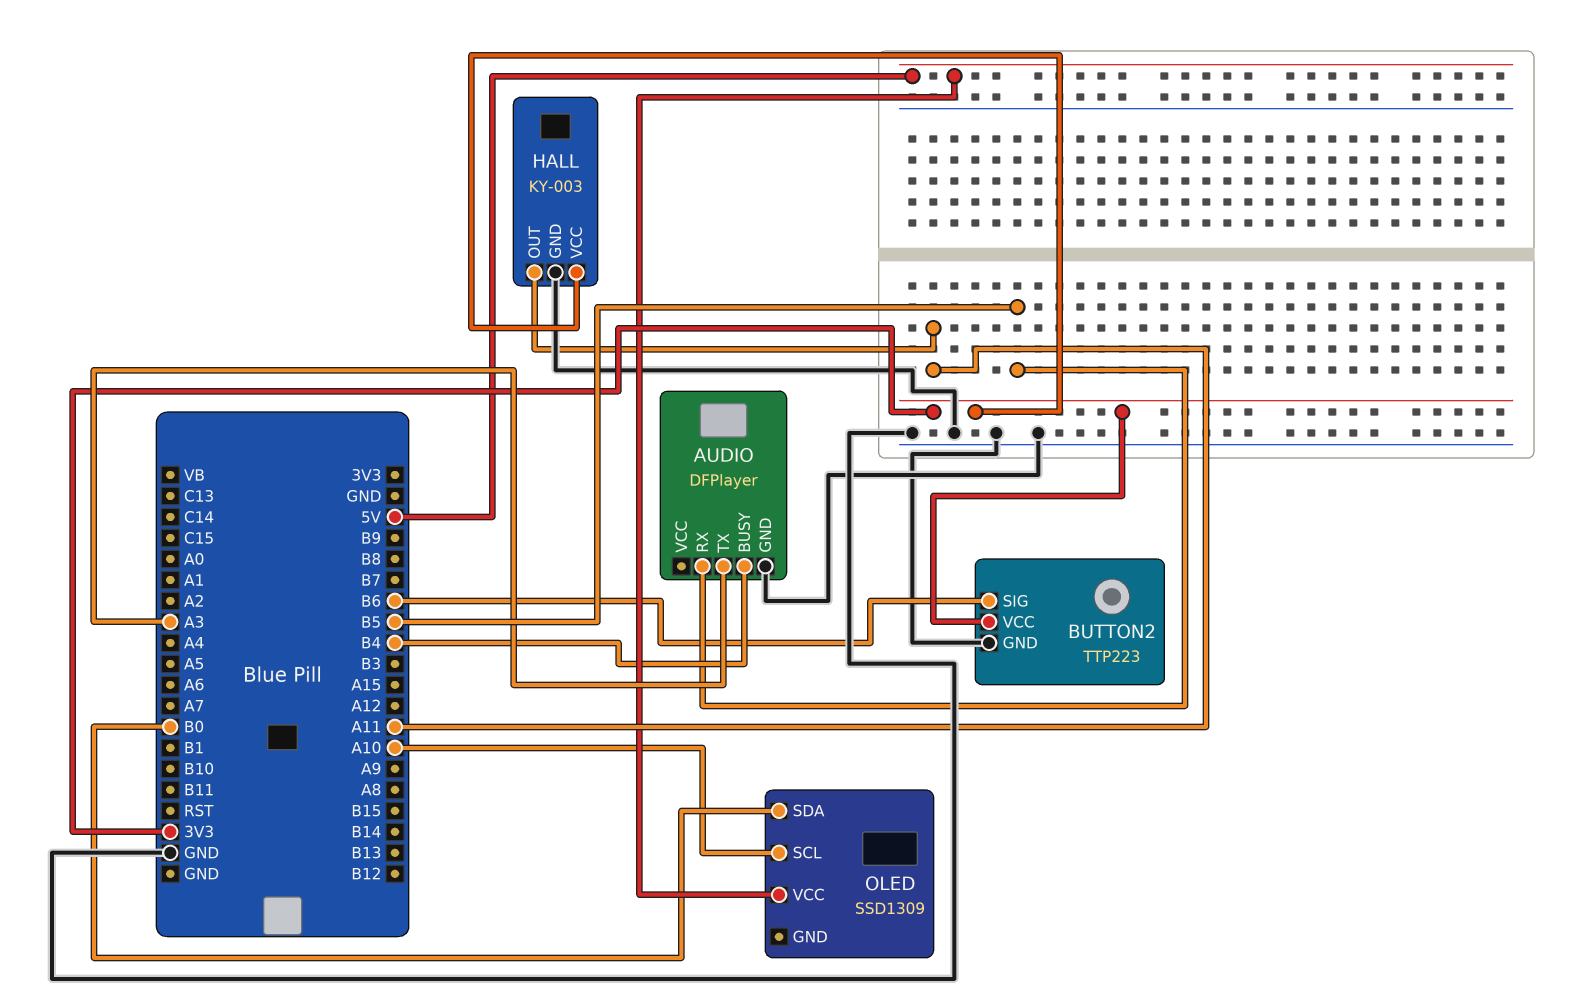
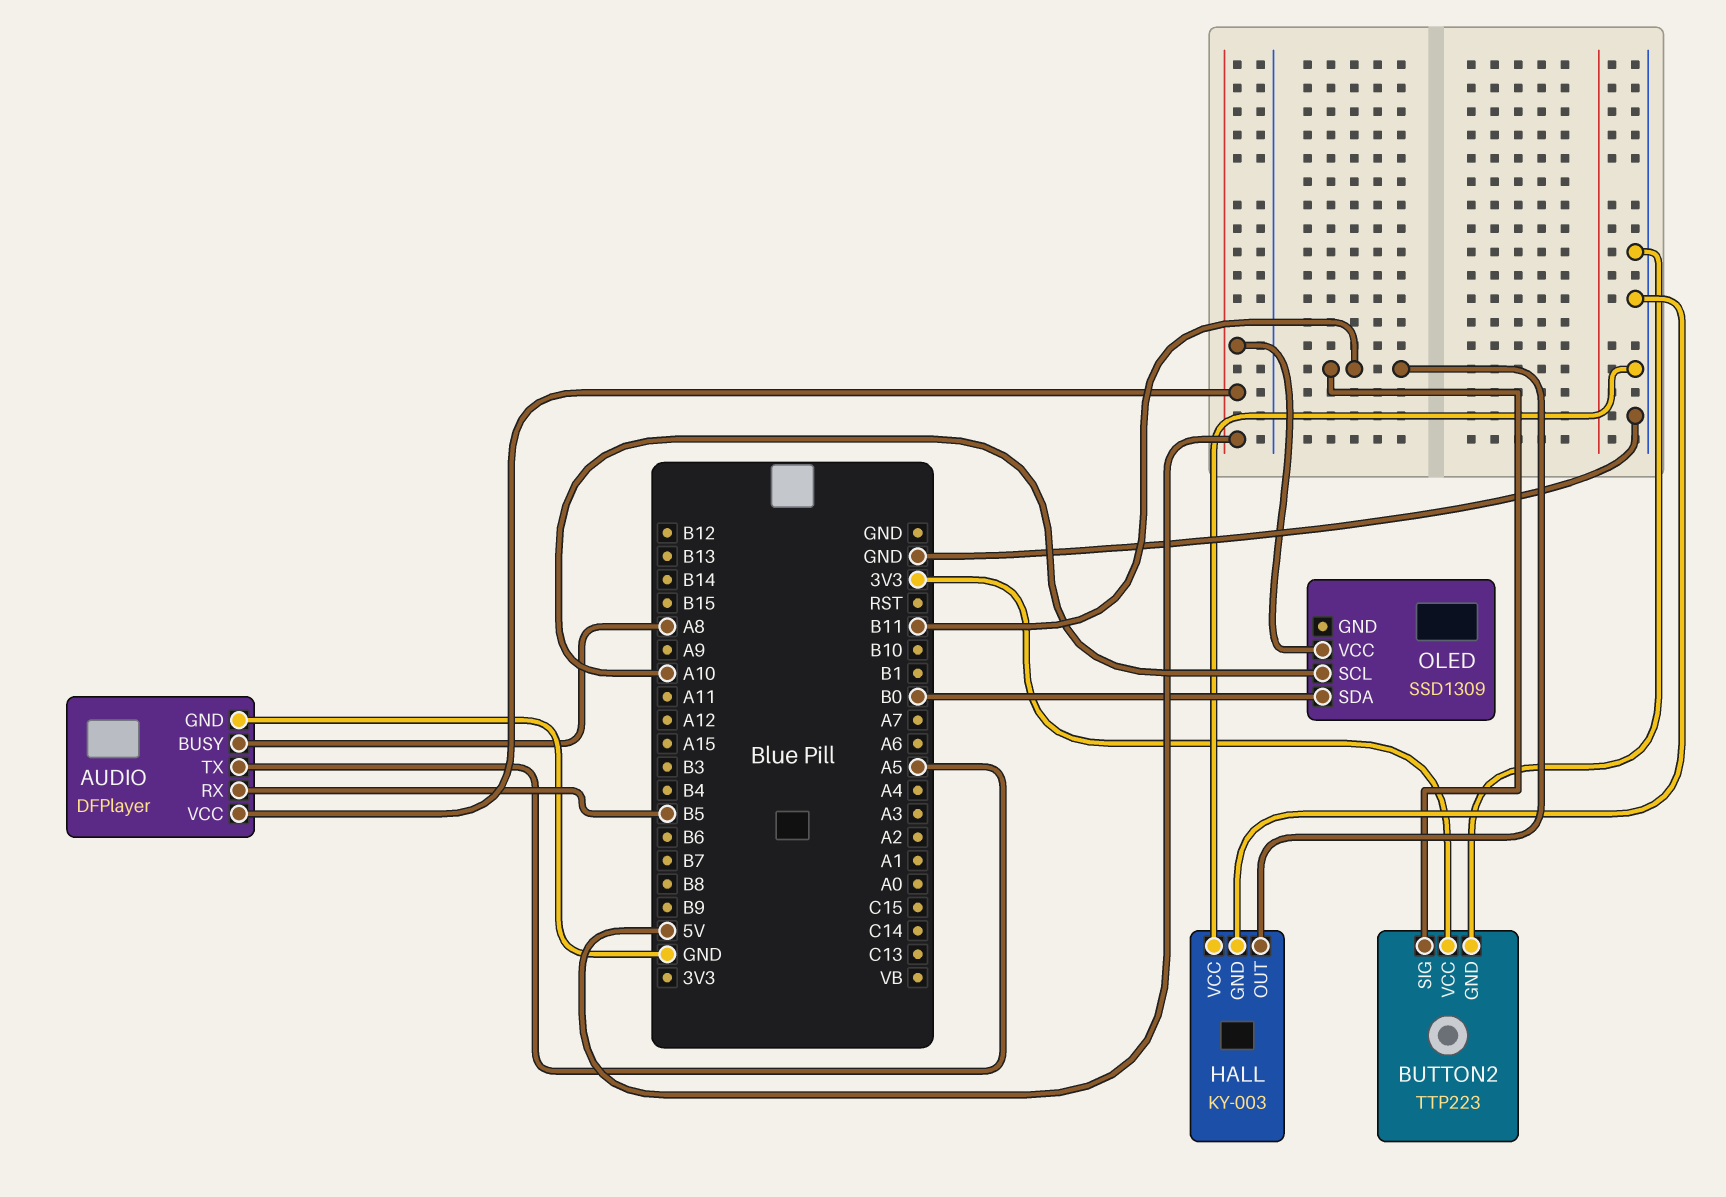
AUDIO pin BUSY: B4 -> A8
AUDIO pin TX: A3 -> A5
AUDIO pin VCC: none -> 5V
BUTTON2 pin SIG: B6 -> B11
HALL pin OUT: A11 -> B11
HALL pin VCC: 3V3 -> GND

